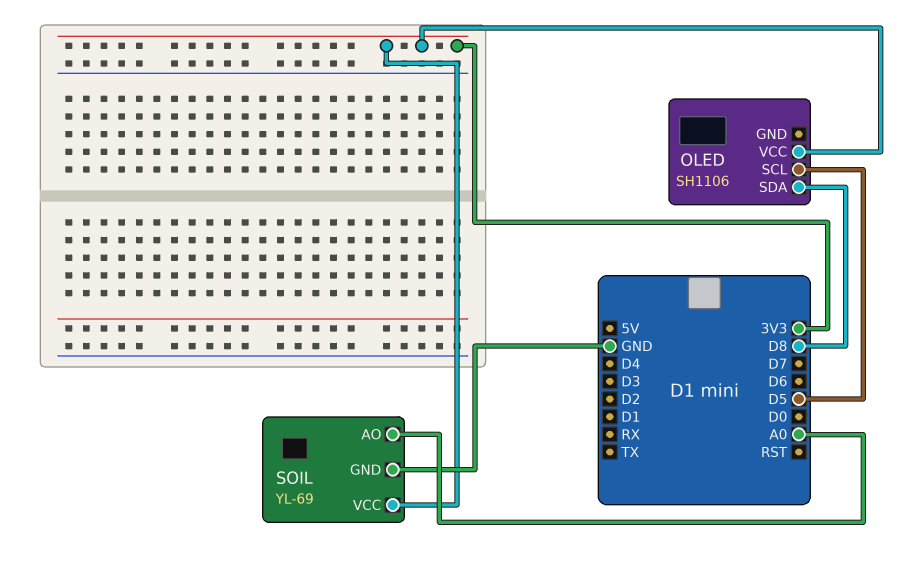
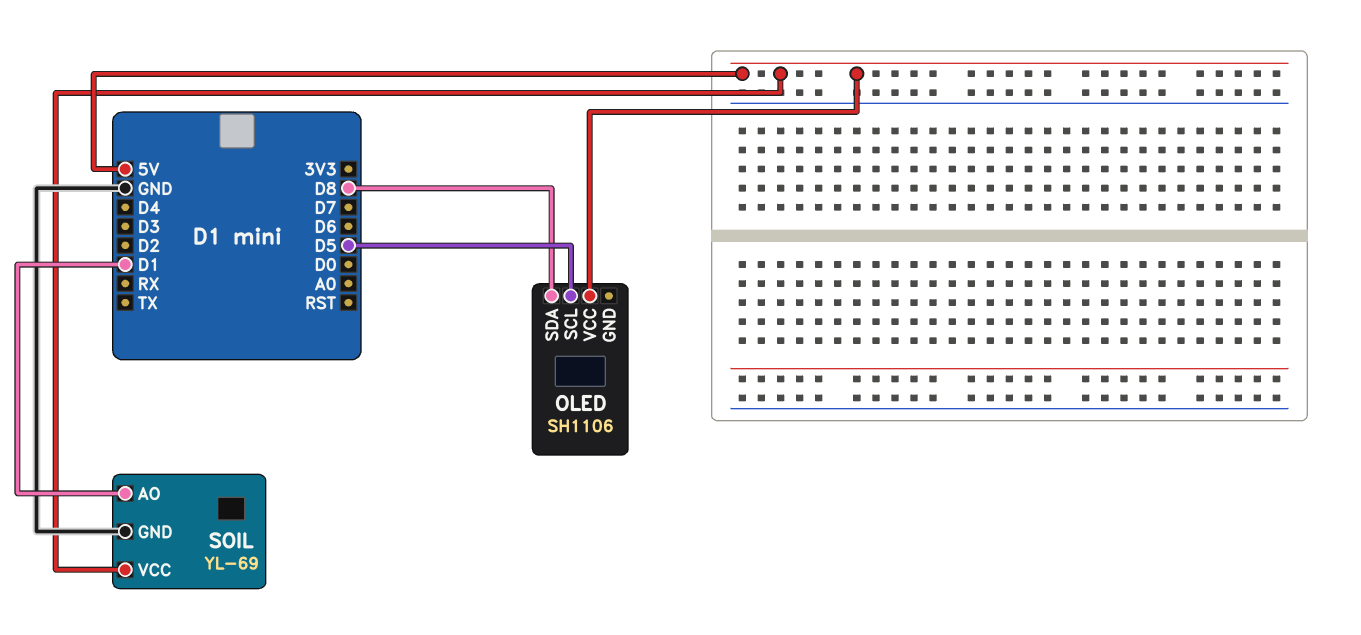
OLED pin VCC: 3V3 -> 5V
SOIL pin AO: A0 -> D1
SOIL pin VCC: 3V3 -> 5V

